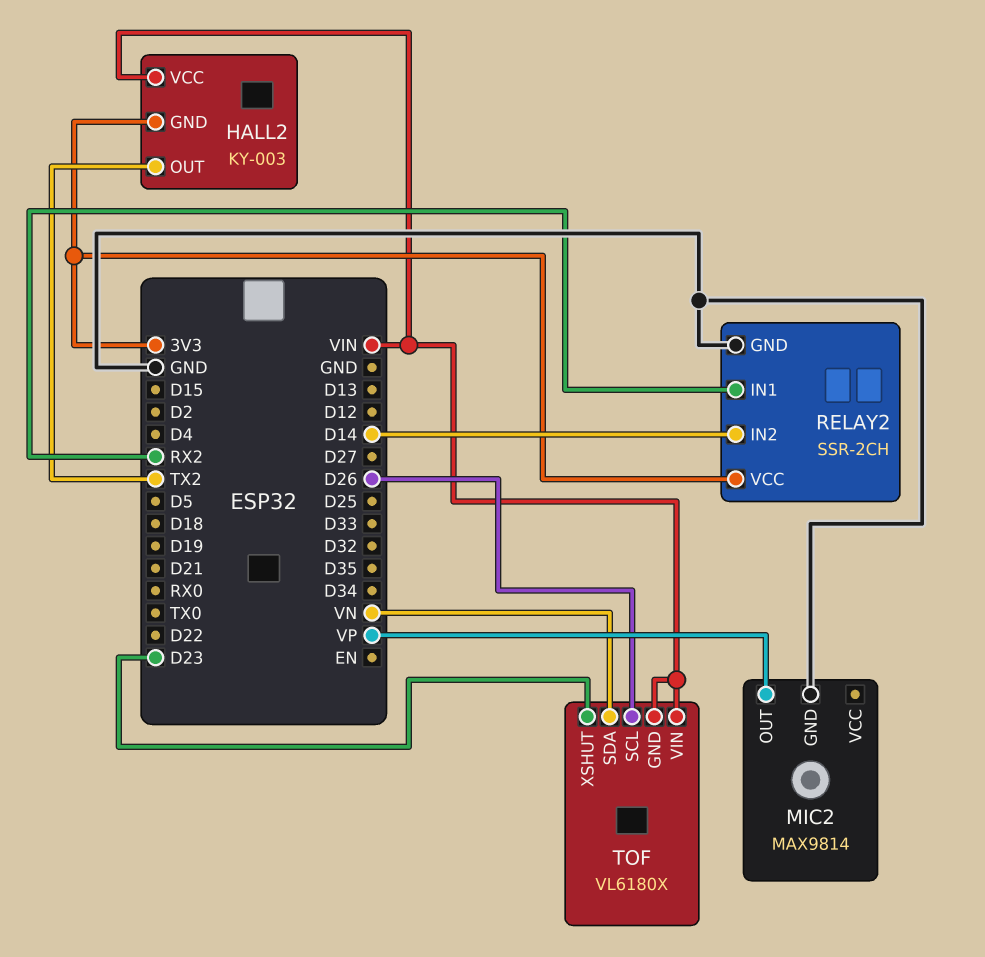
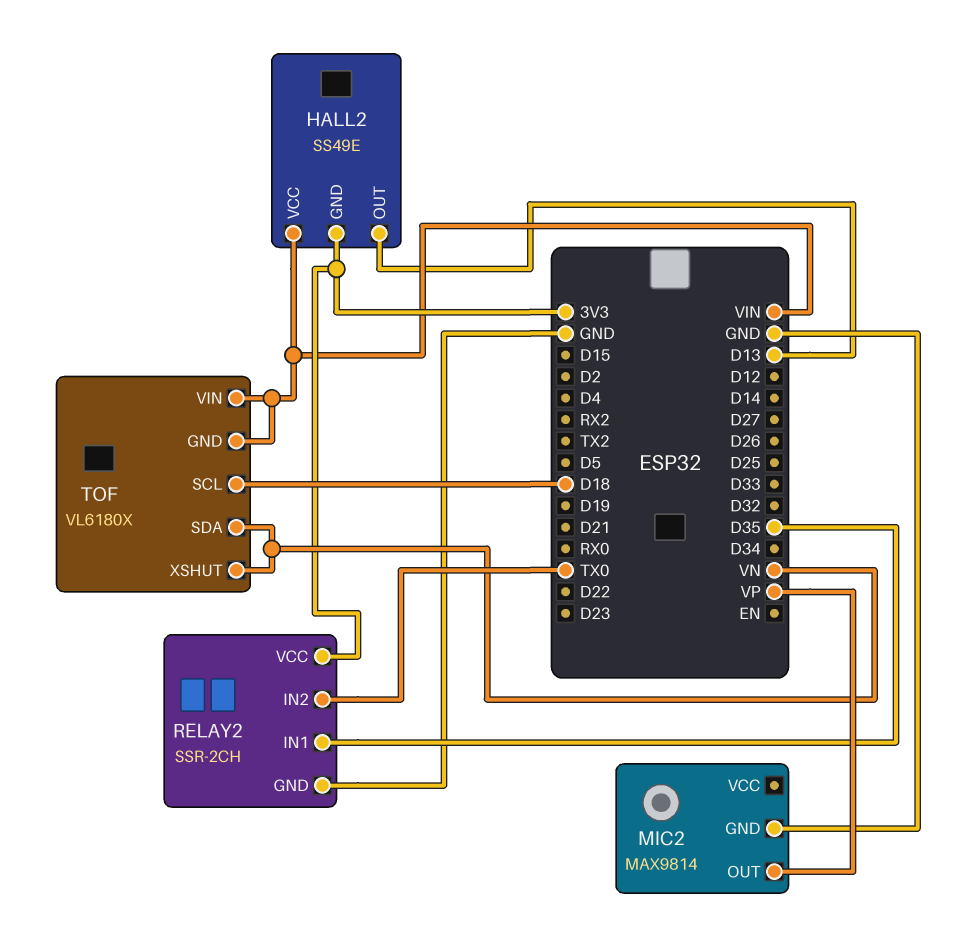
HALL2: KY-003 -> SS49E
HALL2 pin OUT: TX2 -> D13
RELAY2 pin IN1: RX2 -> D35
RELAY2 pin IN2: D14 -> TX0
TOF pin SCL: D26 -> D18
TOF pin XSHUT: D23 -> VN

